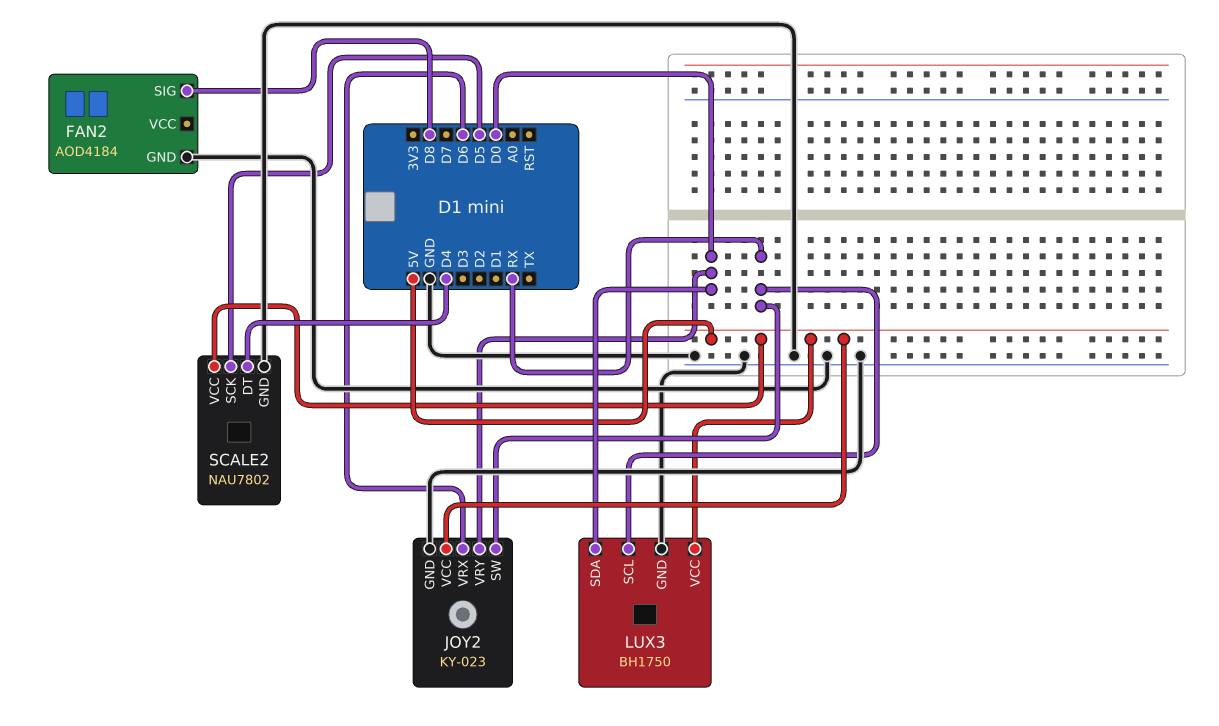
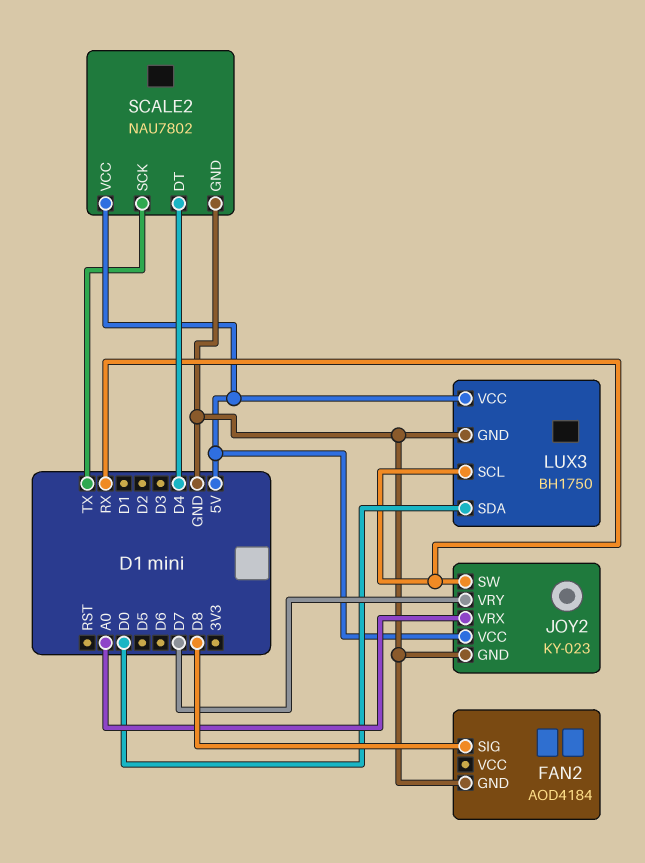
JOY2 pin VRX: D6 -> A0
JOY2 pin VRY: D0 -> D7
SCALE2 pin SCK: D5 -> TX

